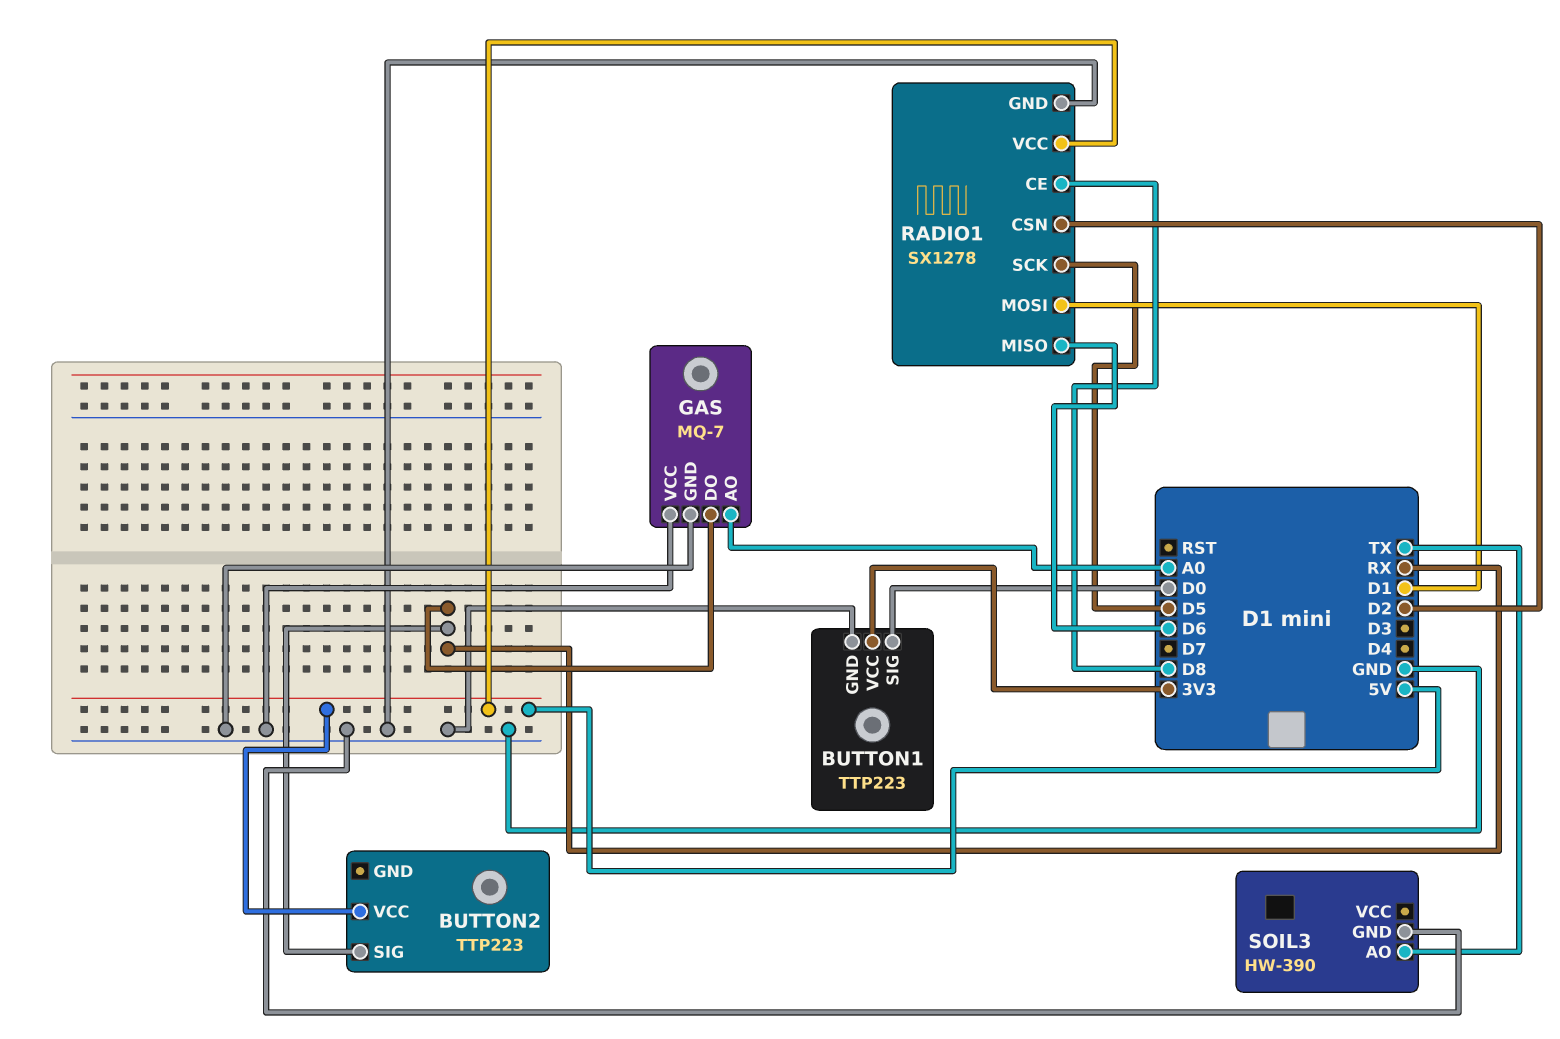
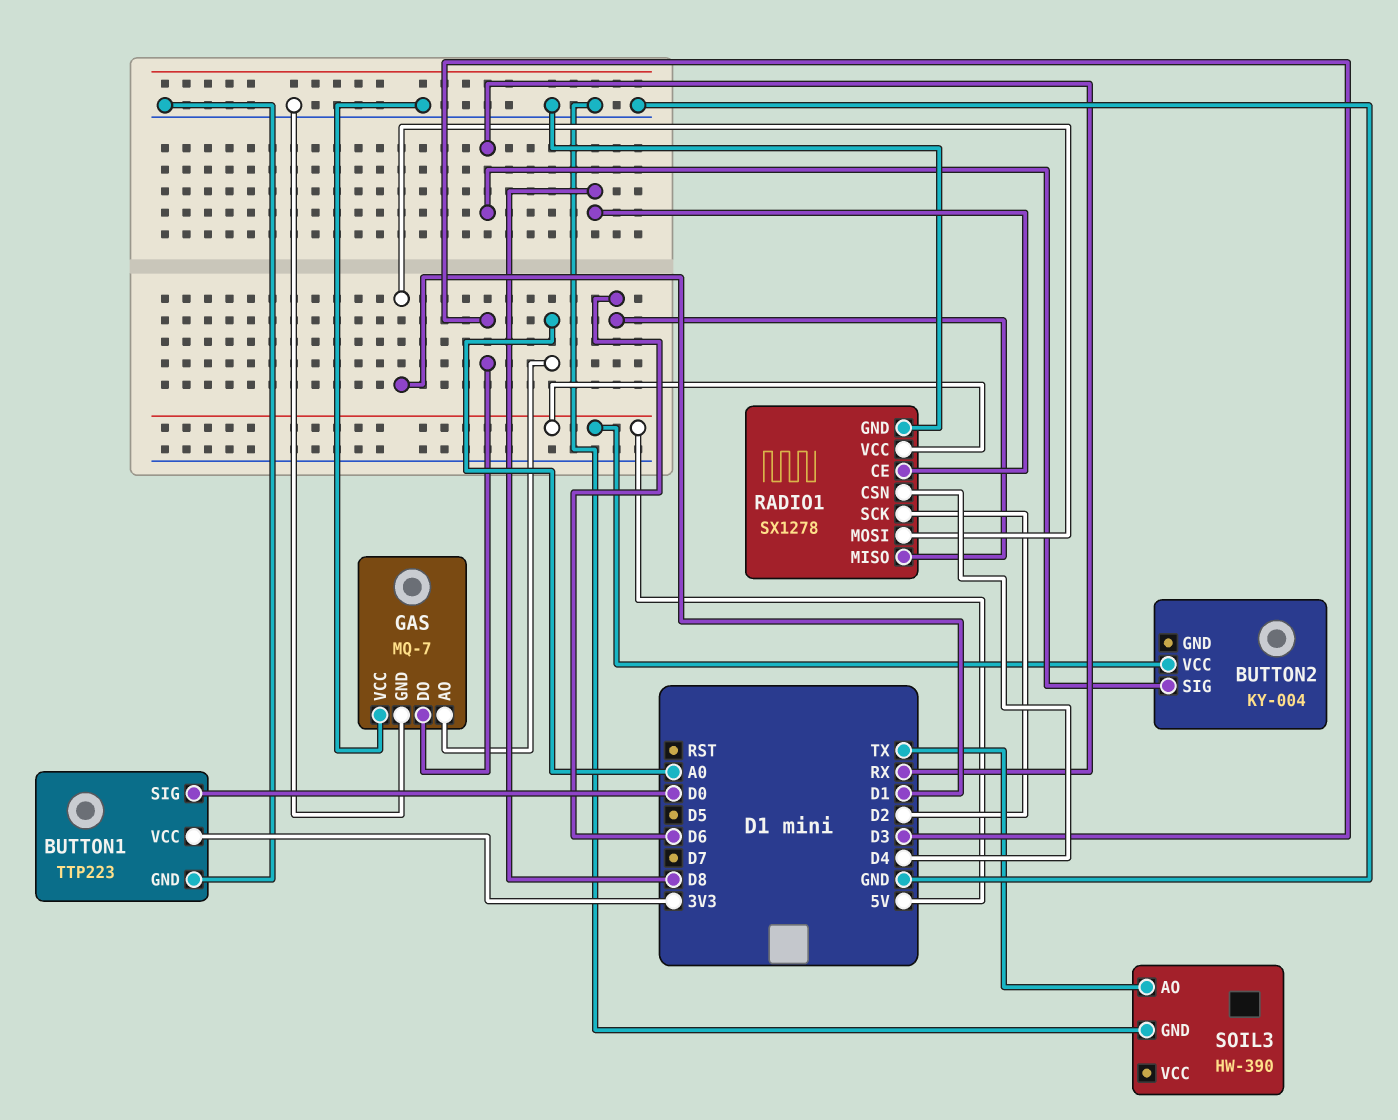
BUTTON2: TTP223 -> KY-004
GAS pin DO: RX -> D3
RADIO1 pin CSN: D2 -> D4
RADIO1 pin SCK: D5 -> D2

